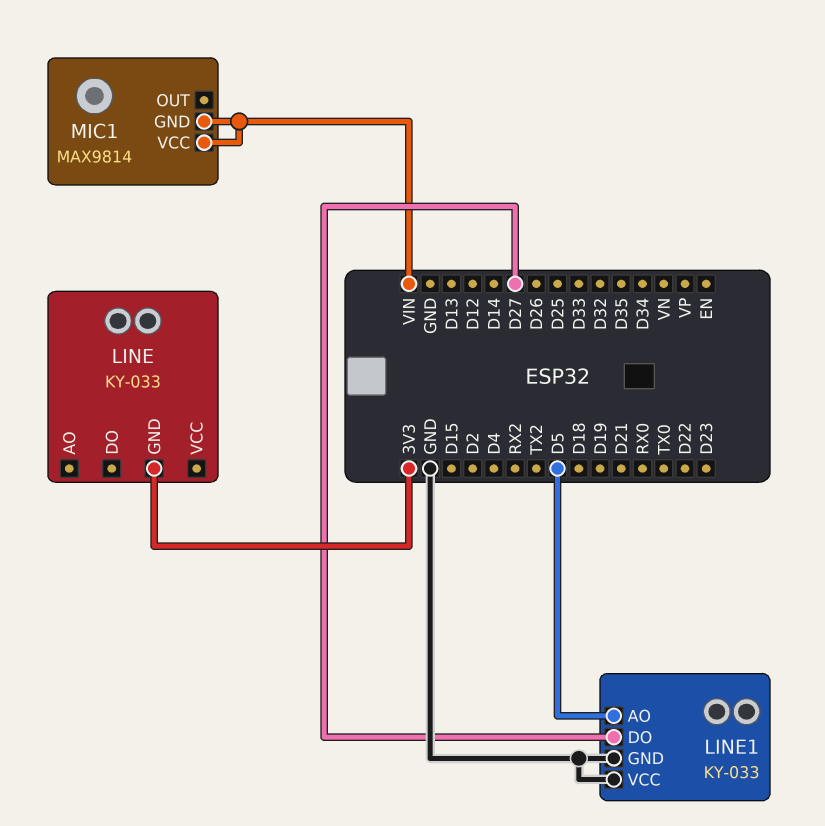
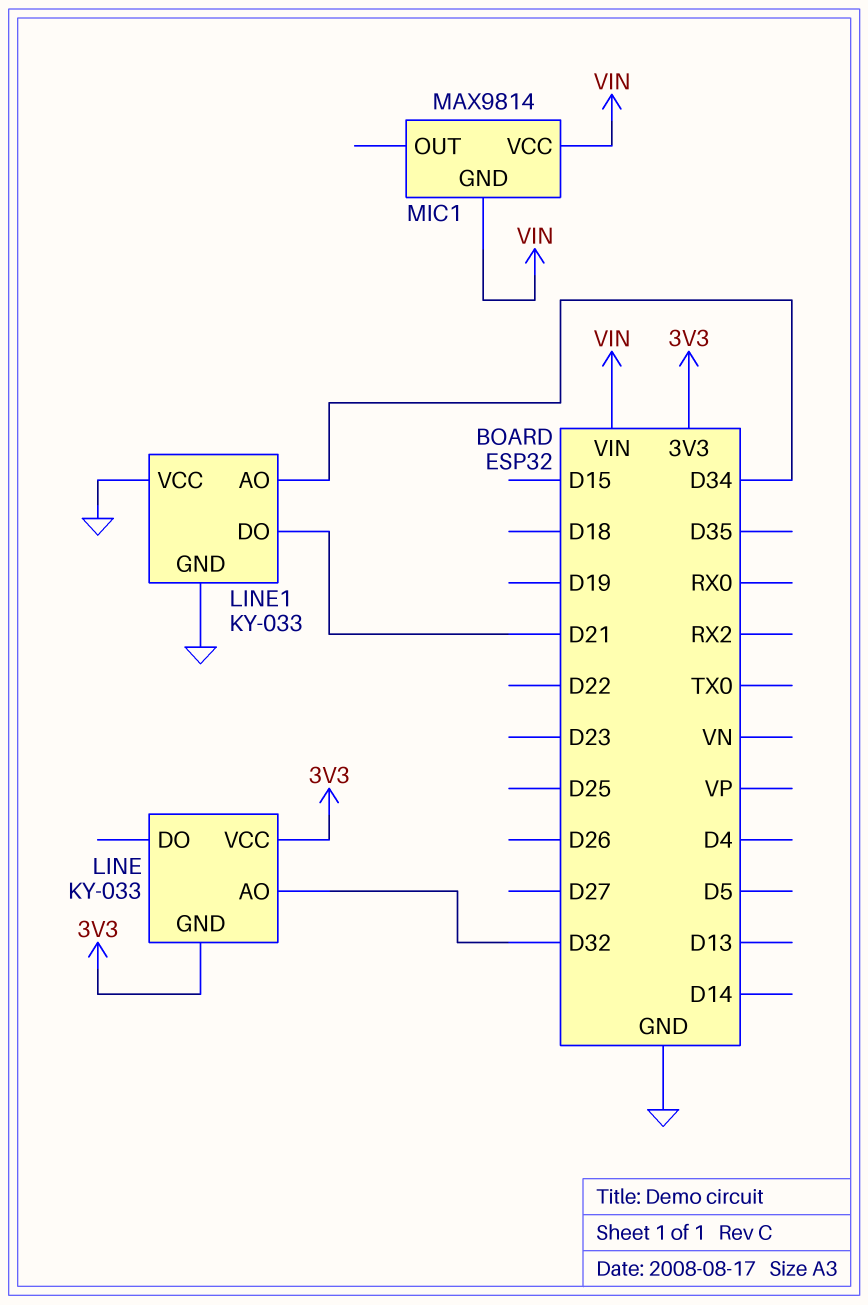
LINE pin AO: none -> D32
LINE pin VCC: none -> 3V3
LINE1 pin AO: D5 -> D34
LINE1 pin DO: D27 -> D21

